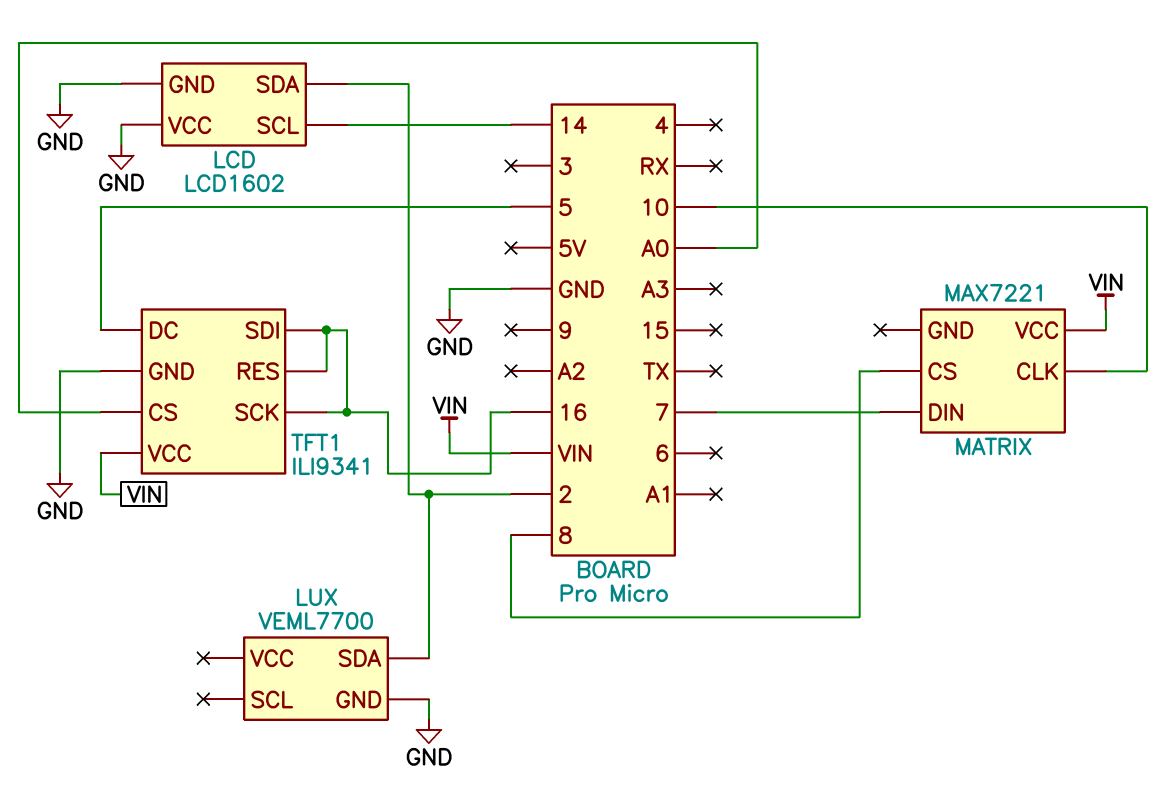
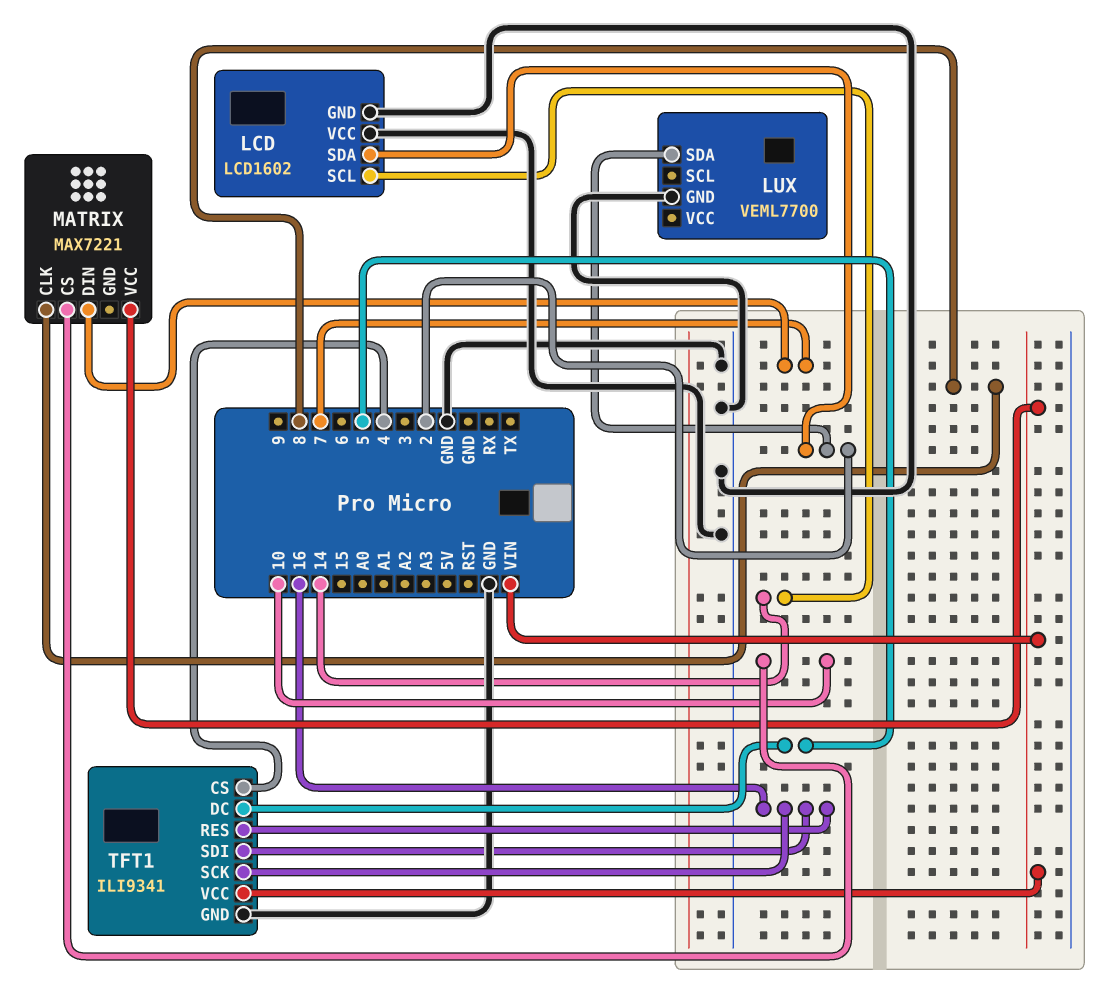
MATRIX pin CLK: 10 -> 8
MATRIX pin CS: 8 -> 10
TFT1 pin CS: A0 -> 4

